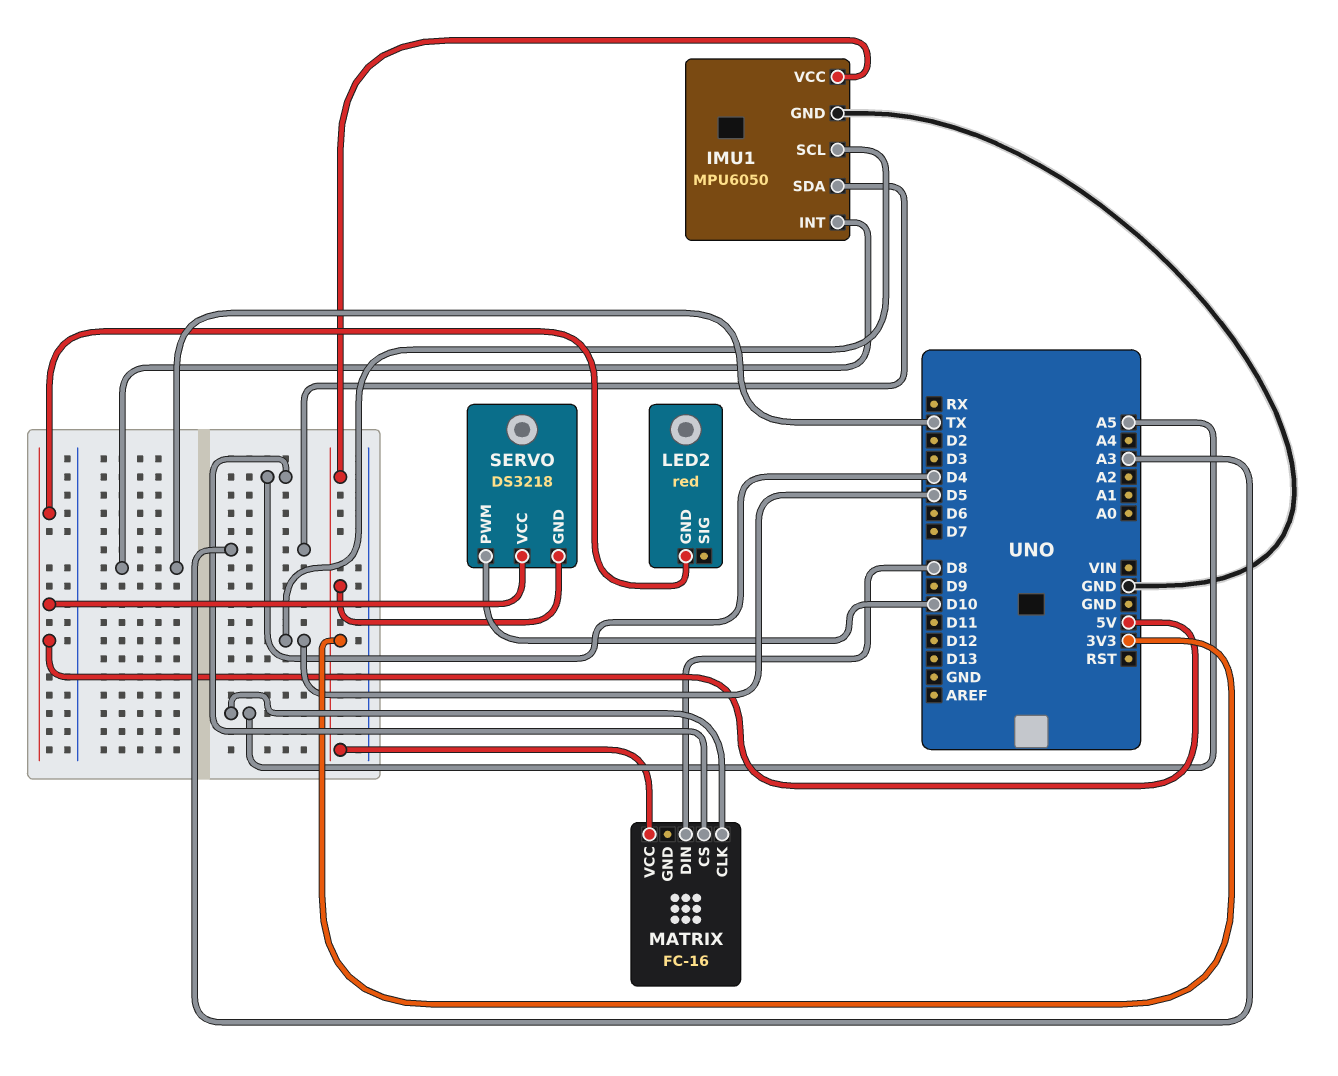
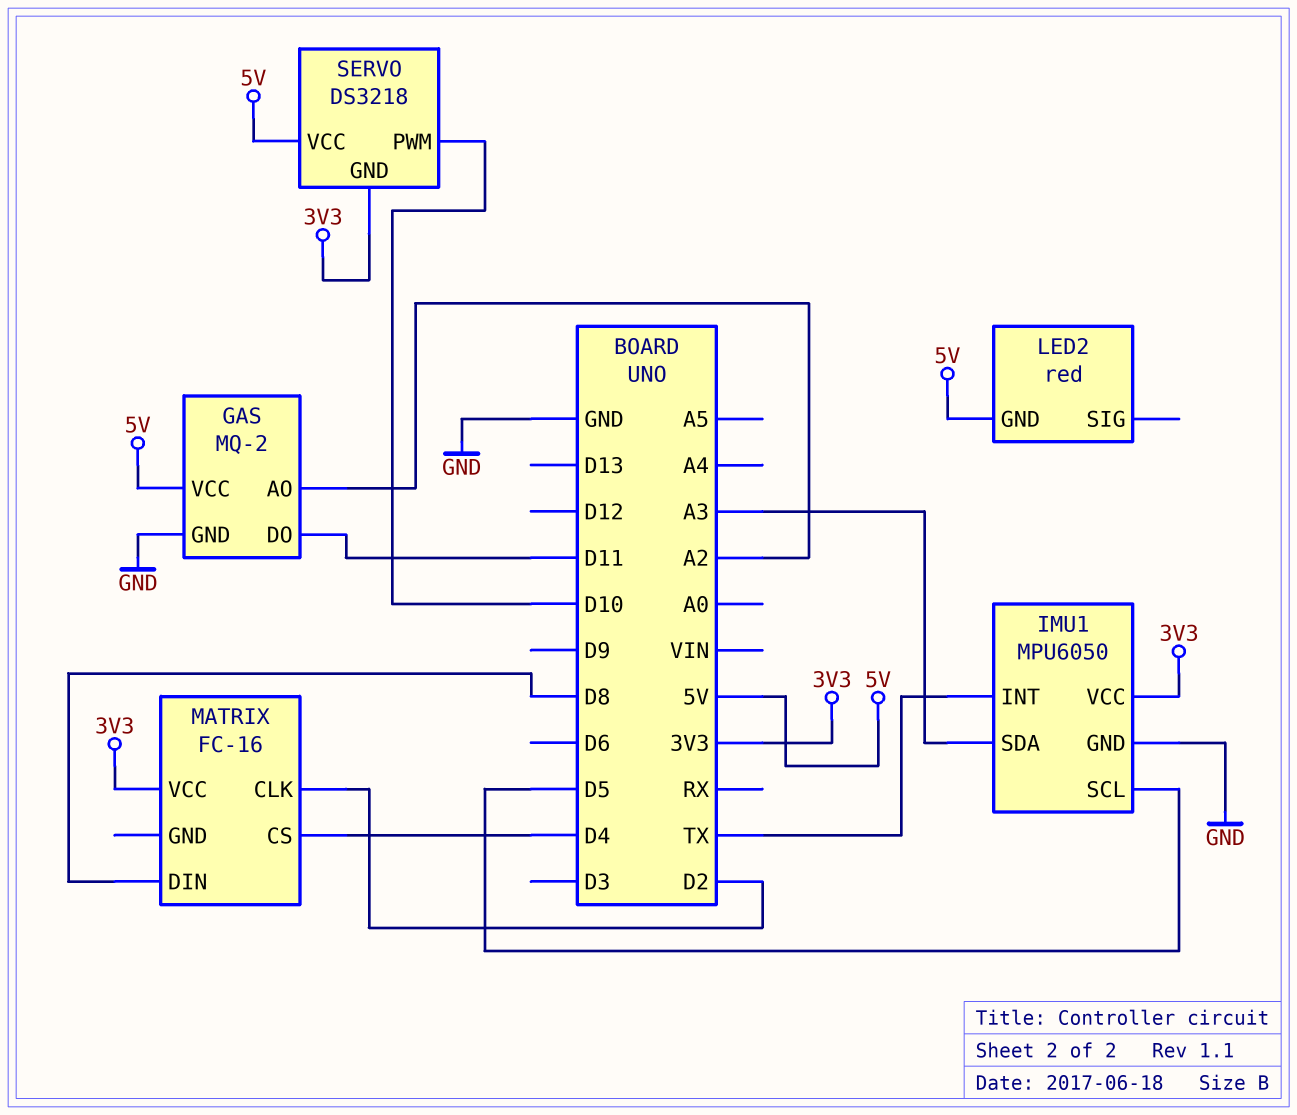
GAS: none -> MQ-2
GAS pin AO: none -> A2
GAS pin DO: none -> D11
GAS pin GND: none -> GND
GAS pin VCC: none -> 5V
MATRIX pin CLK: A5 -> D2

